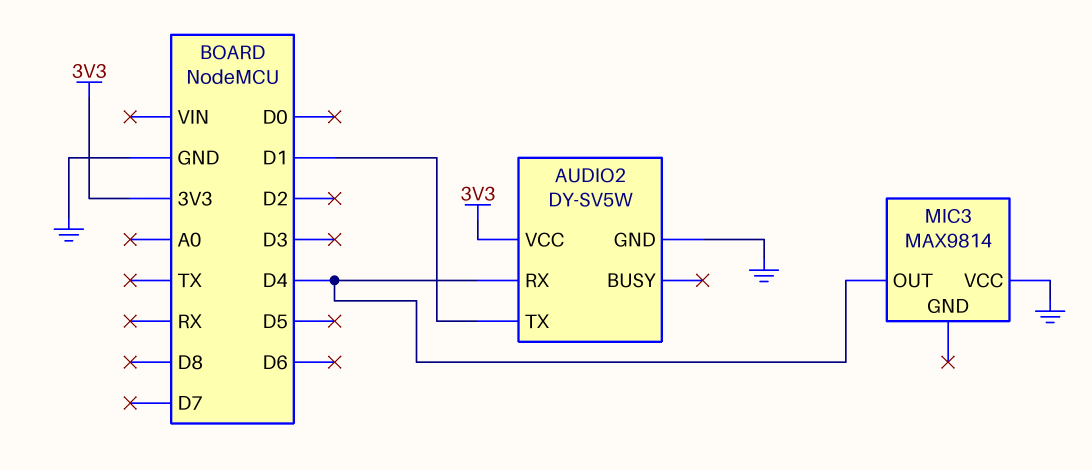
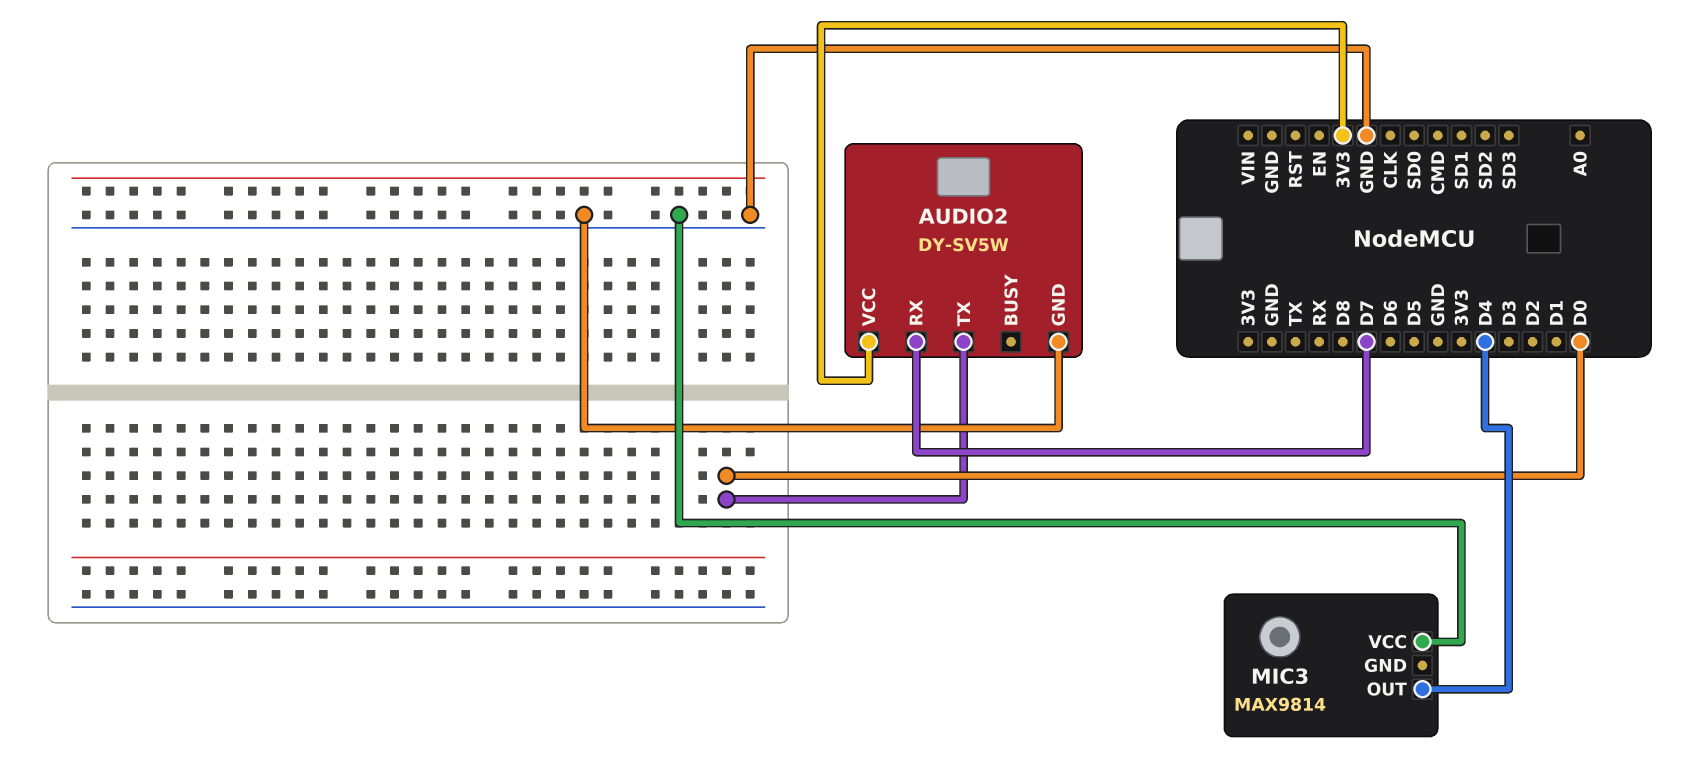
AUDIO2 pin RX: D4 -> D7
AUDIO2 pin TX: D1 -> D0

